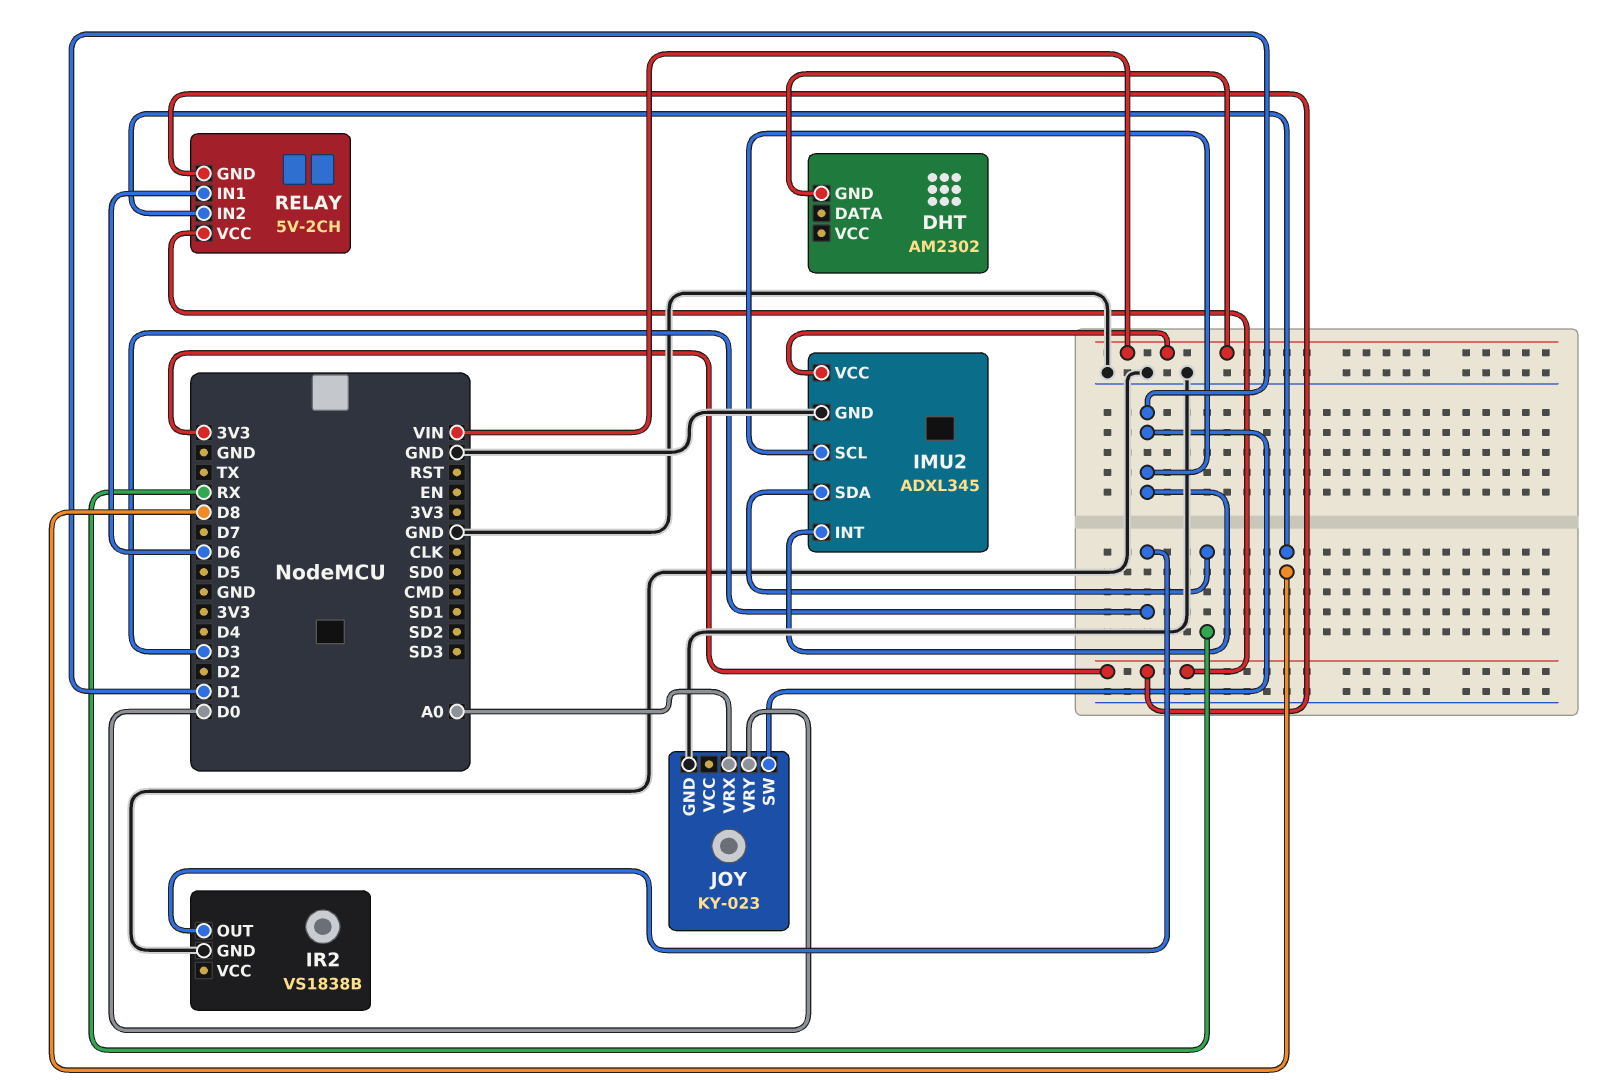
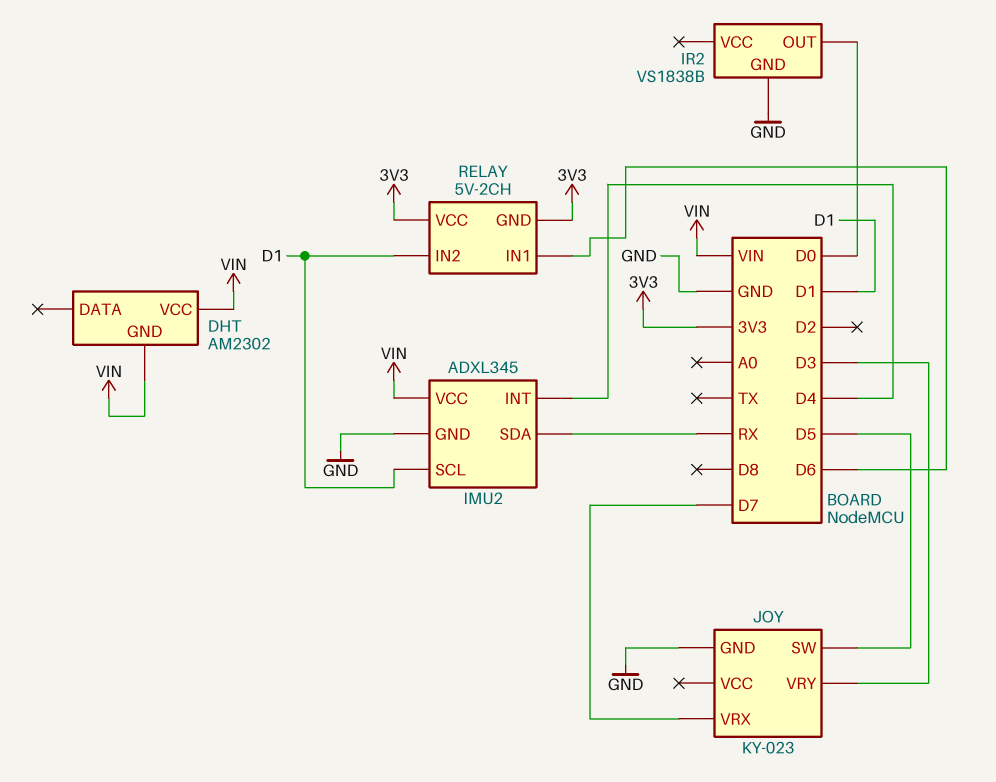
DHT pin VCC: none -> VIN
IMU2 pin INT: D1 -> D4
IR2 pin OUT: D3 -> D0
JOY pin SW: D1 -> D5
JOY pin VRX: A0 -> D7
JOY pin VRY: D0 -> D3
RELAY pin IN2: D8 -> D1

